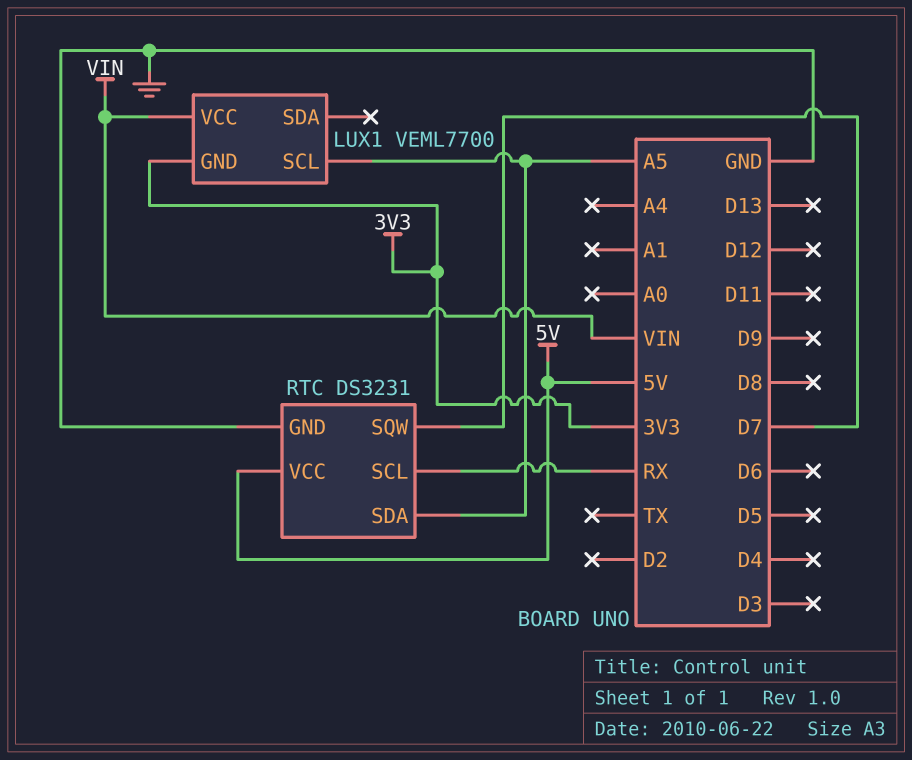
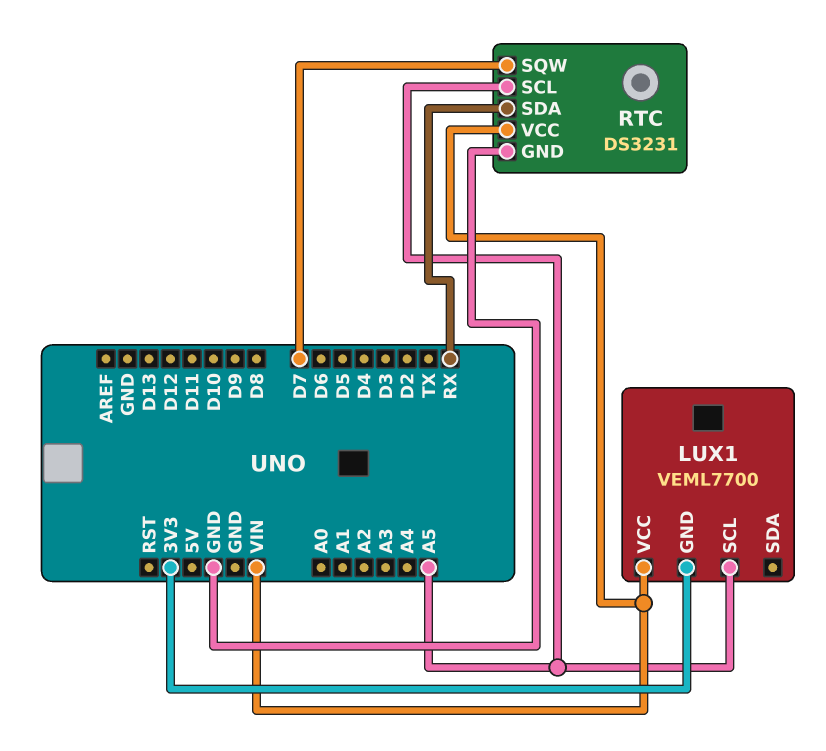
RTC pin SCL: RX -> A5
RTC pin SDA: A5 -> RX
RTC pin VCC: 5V -> VIN

